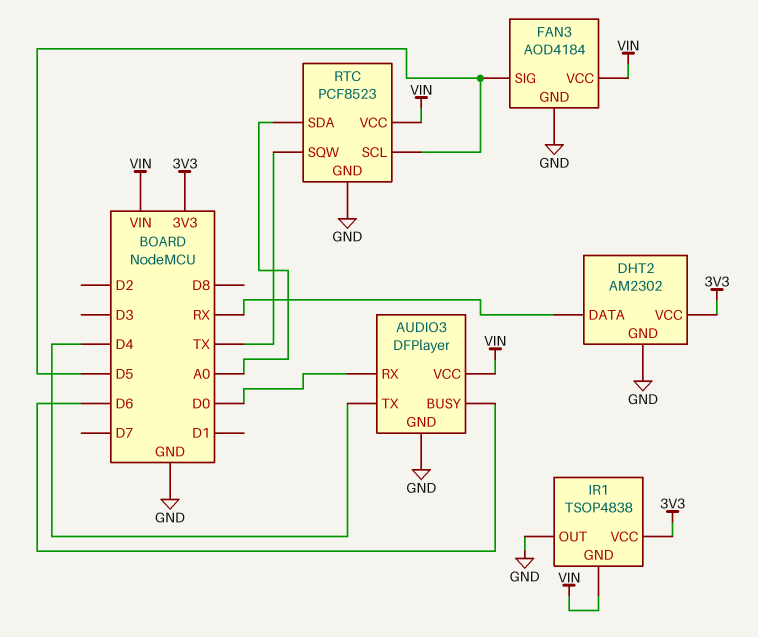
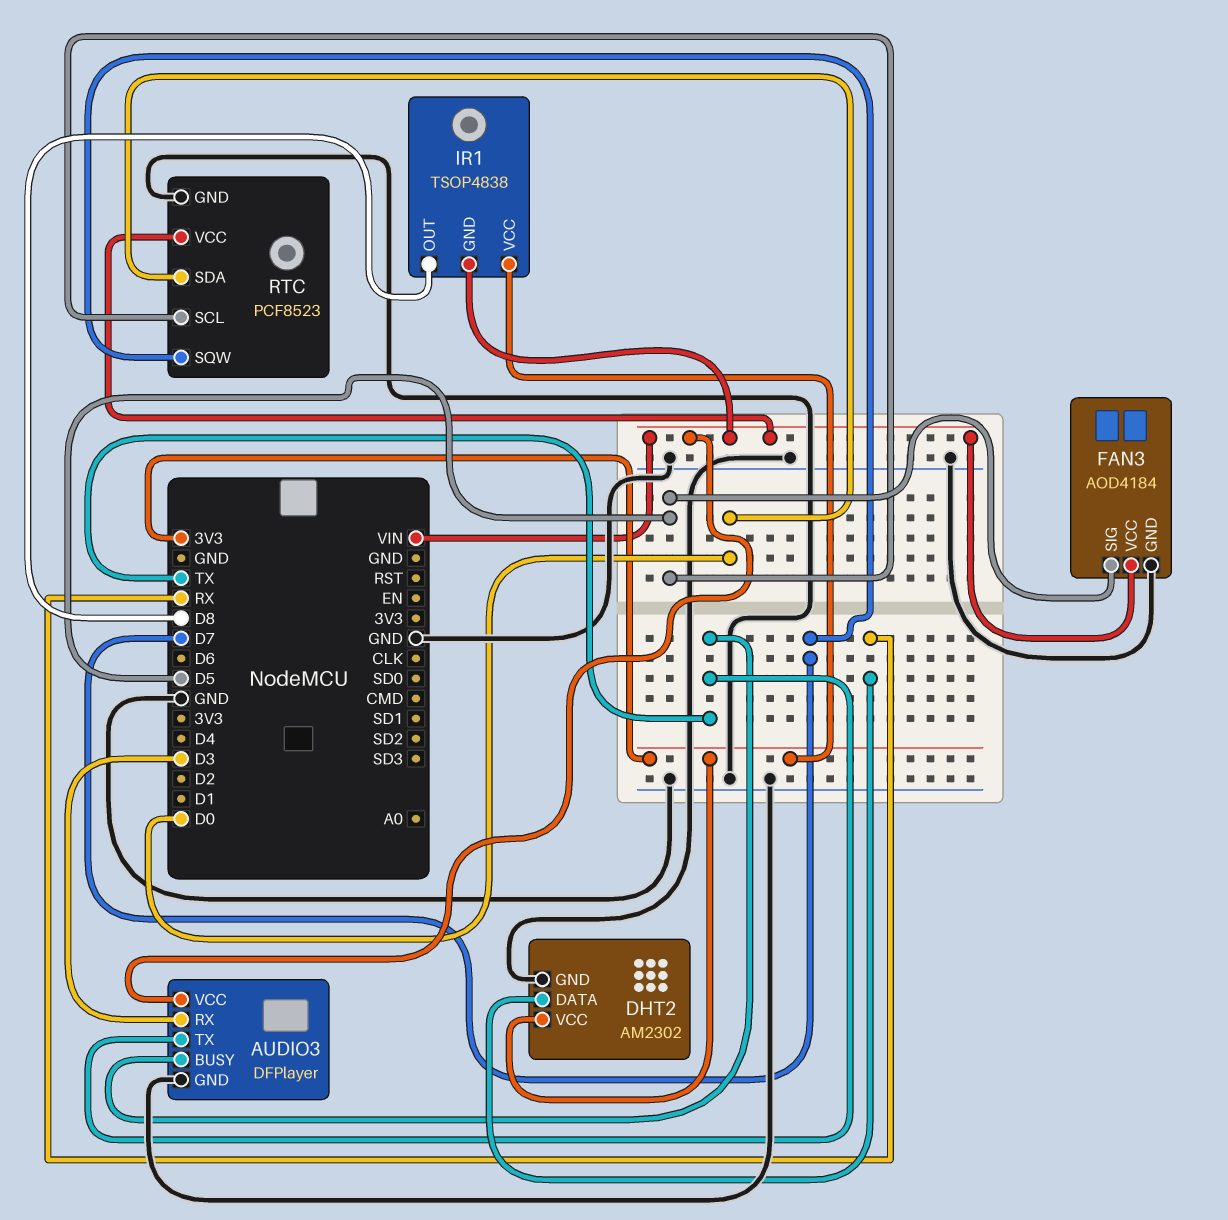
AUDIO3 pin BUSY: D6 -> TX
AUDIO3 pin RX: D0 -> D3
AUDIO3 pin TX: D4 -> TX
IR1 pin OUT: GND -> D8
RTC pin SDA: A0 -> D0
RTC pin SQW: TX -> D7

